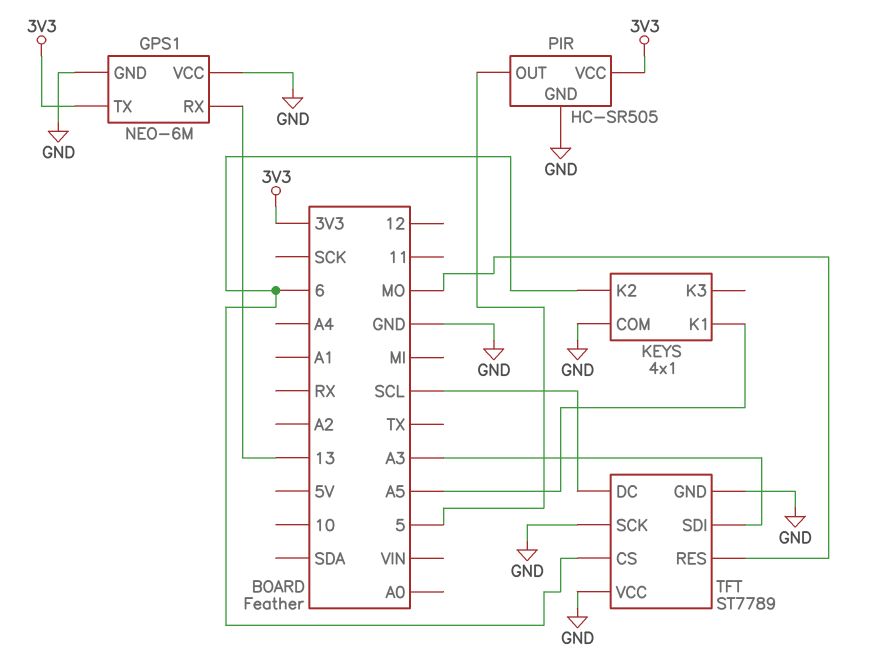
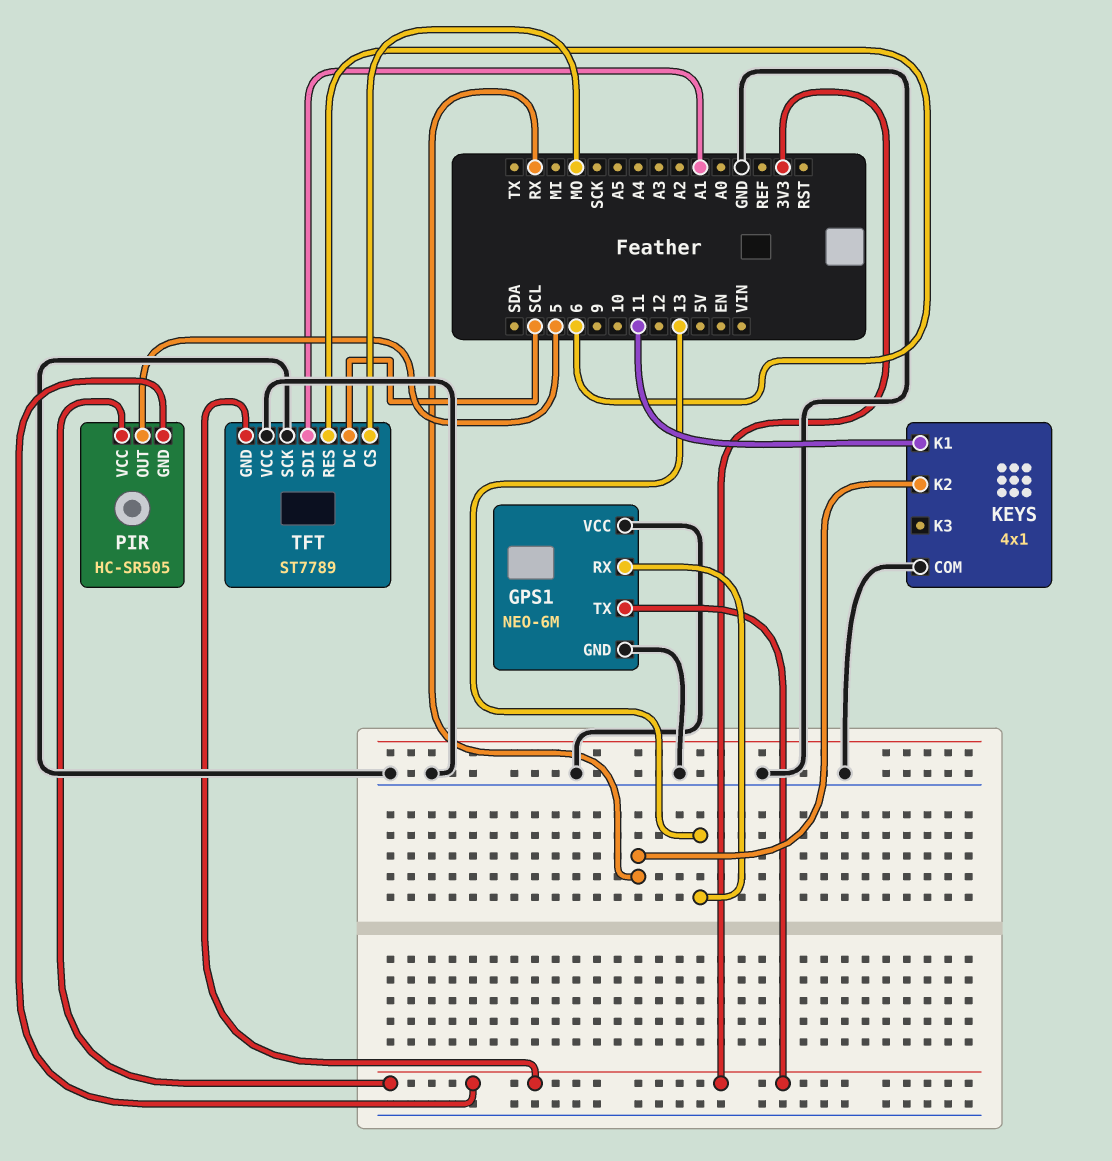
KEYS pin K1: A5 -> 11
KEYS pin K2: 6 -> RX
PIR pin GND: GND -> 3V3
TFT pin CS: 6 -> MO
TFT pin GND: GND -> 3V3
TFT pin RES: MO -> 6
TFT pin SDI: A3 -> A1

